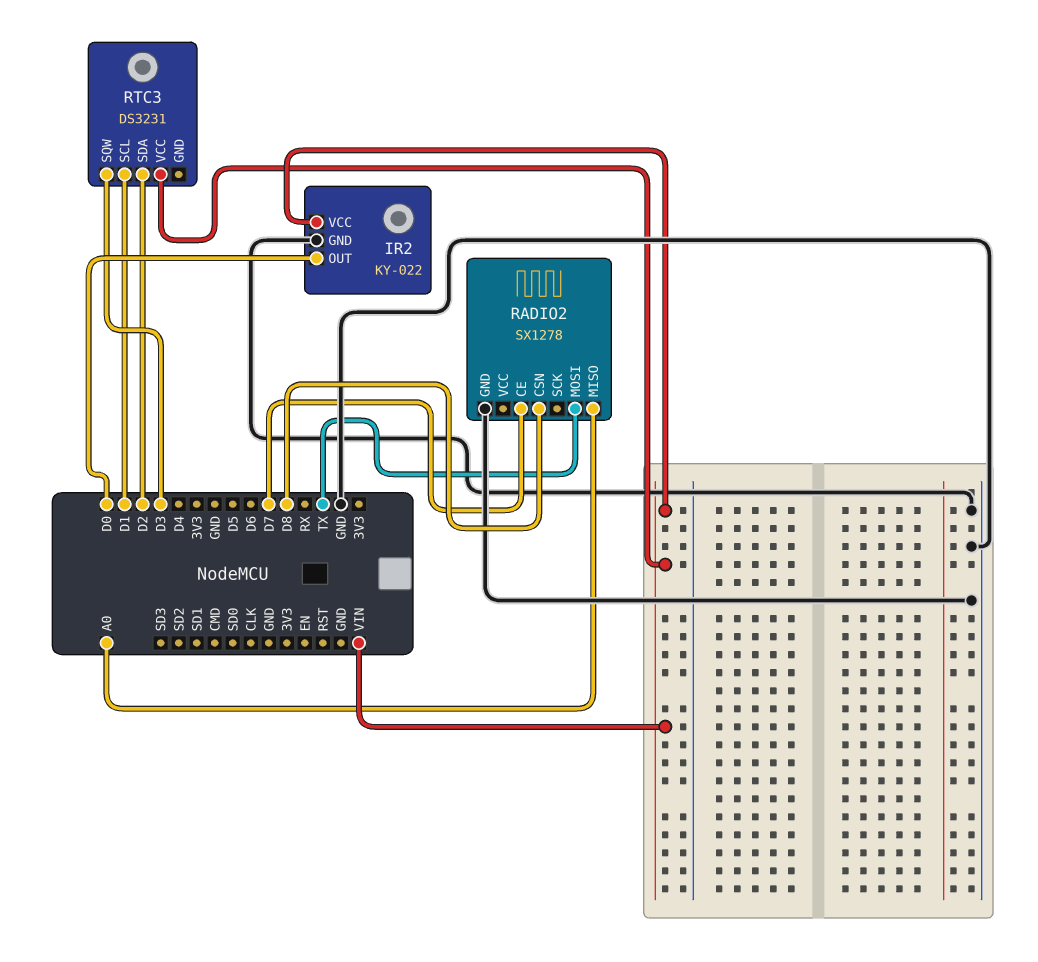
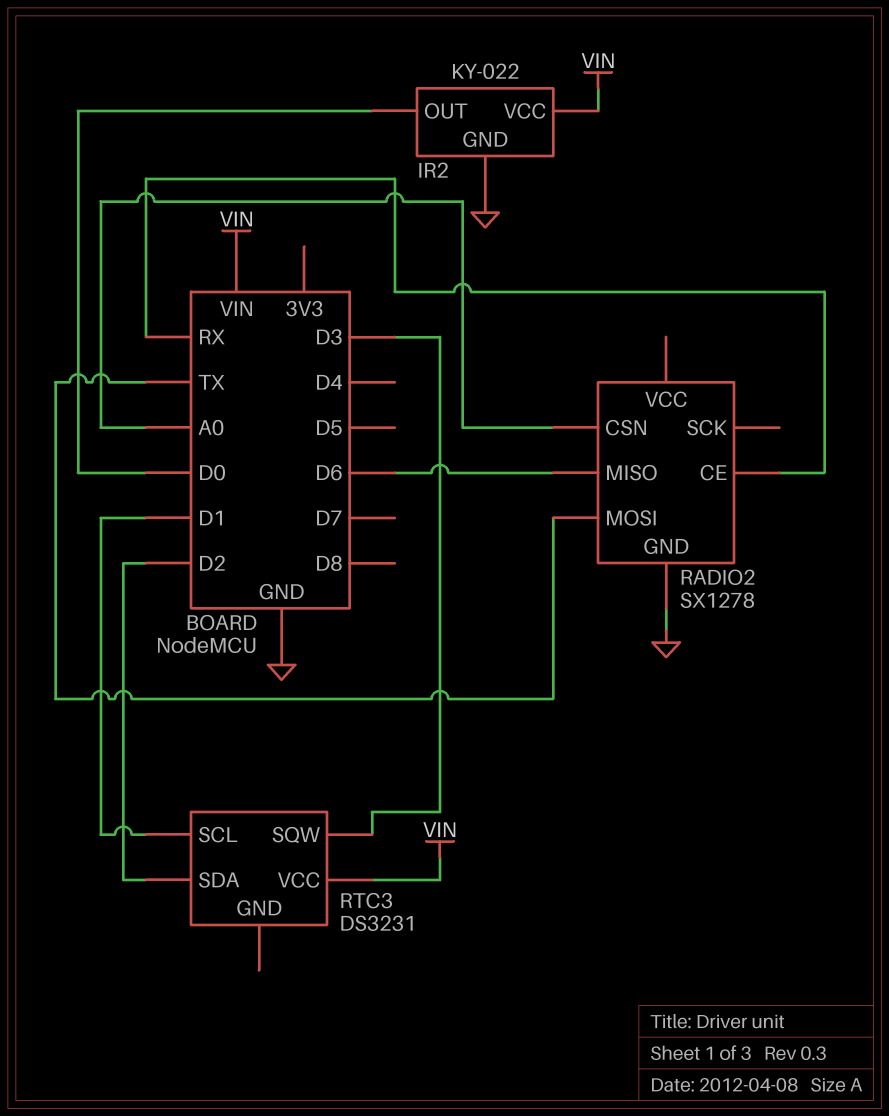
RADIO2 pin CE: D7 -> RX
RADIO2 pin CSN: D8 -> A0
RADIO2 pin MISO: A0 -> D6

